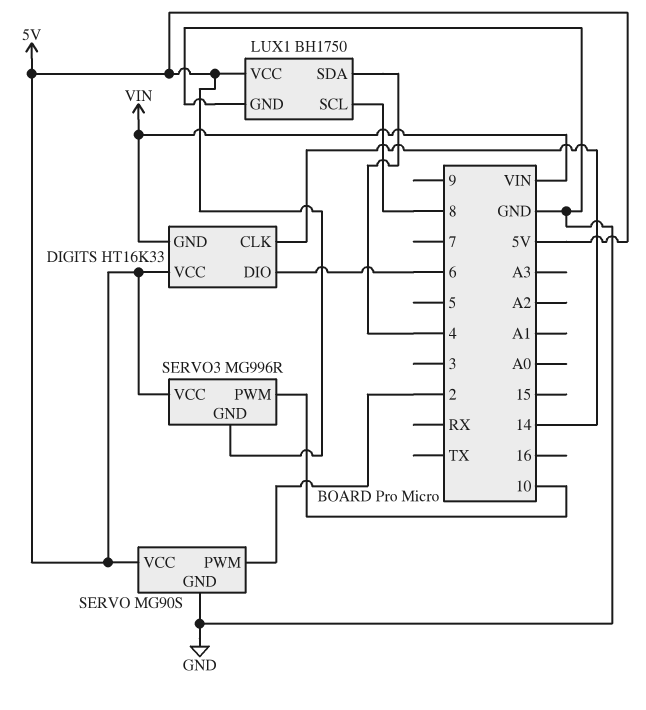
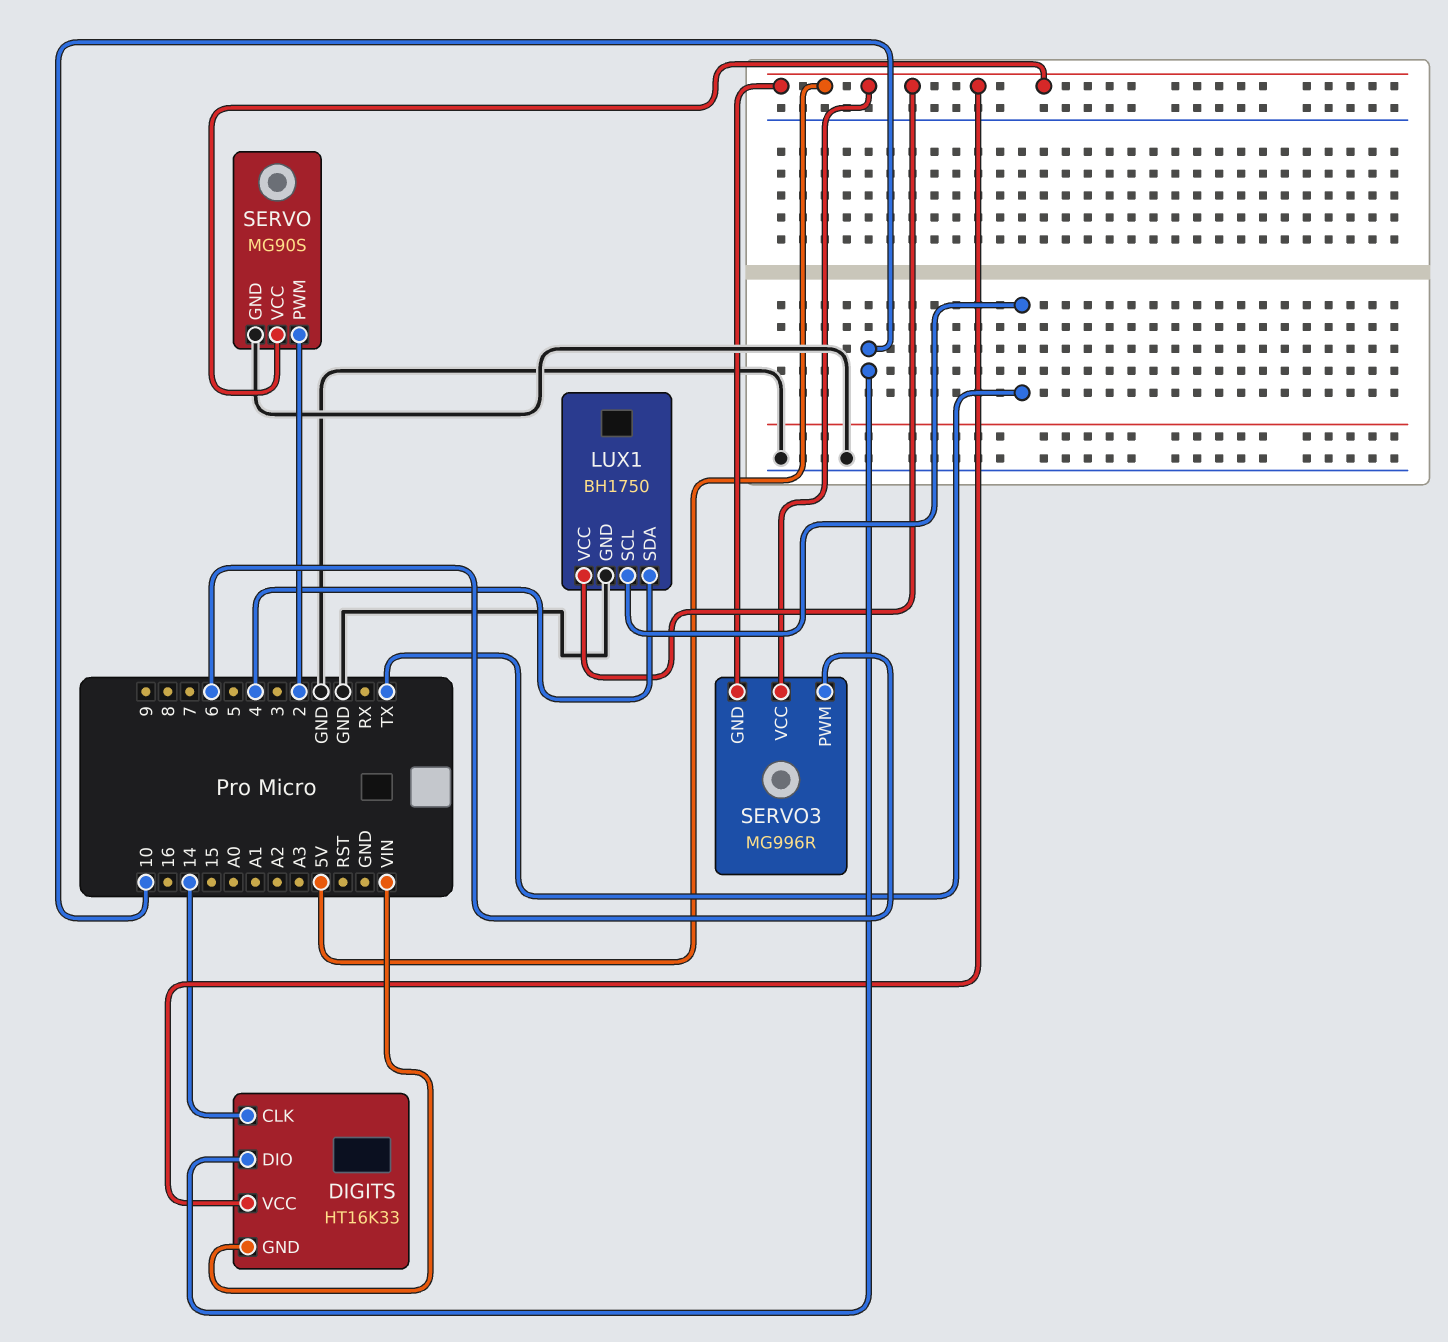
DIGITS pin DIO: 6 -> 10
LUX1 pin SCL: 8 -> TX
SERVO3 pin PWM: 10 -> 6

